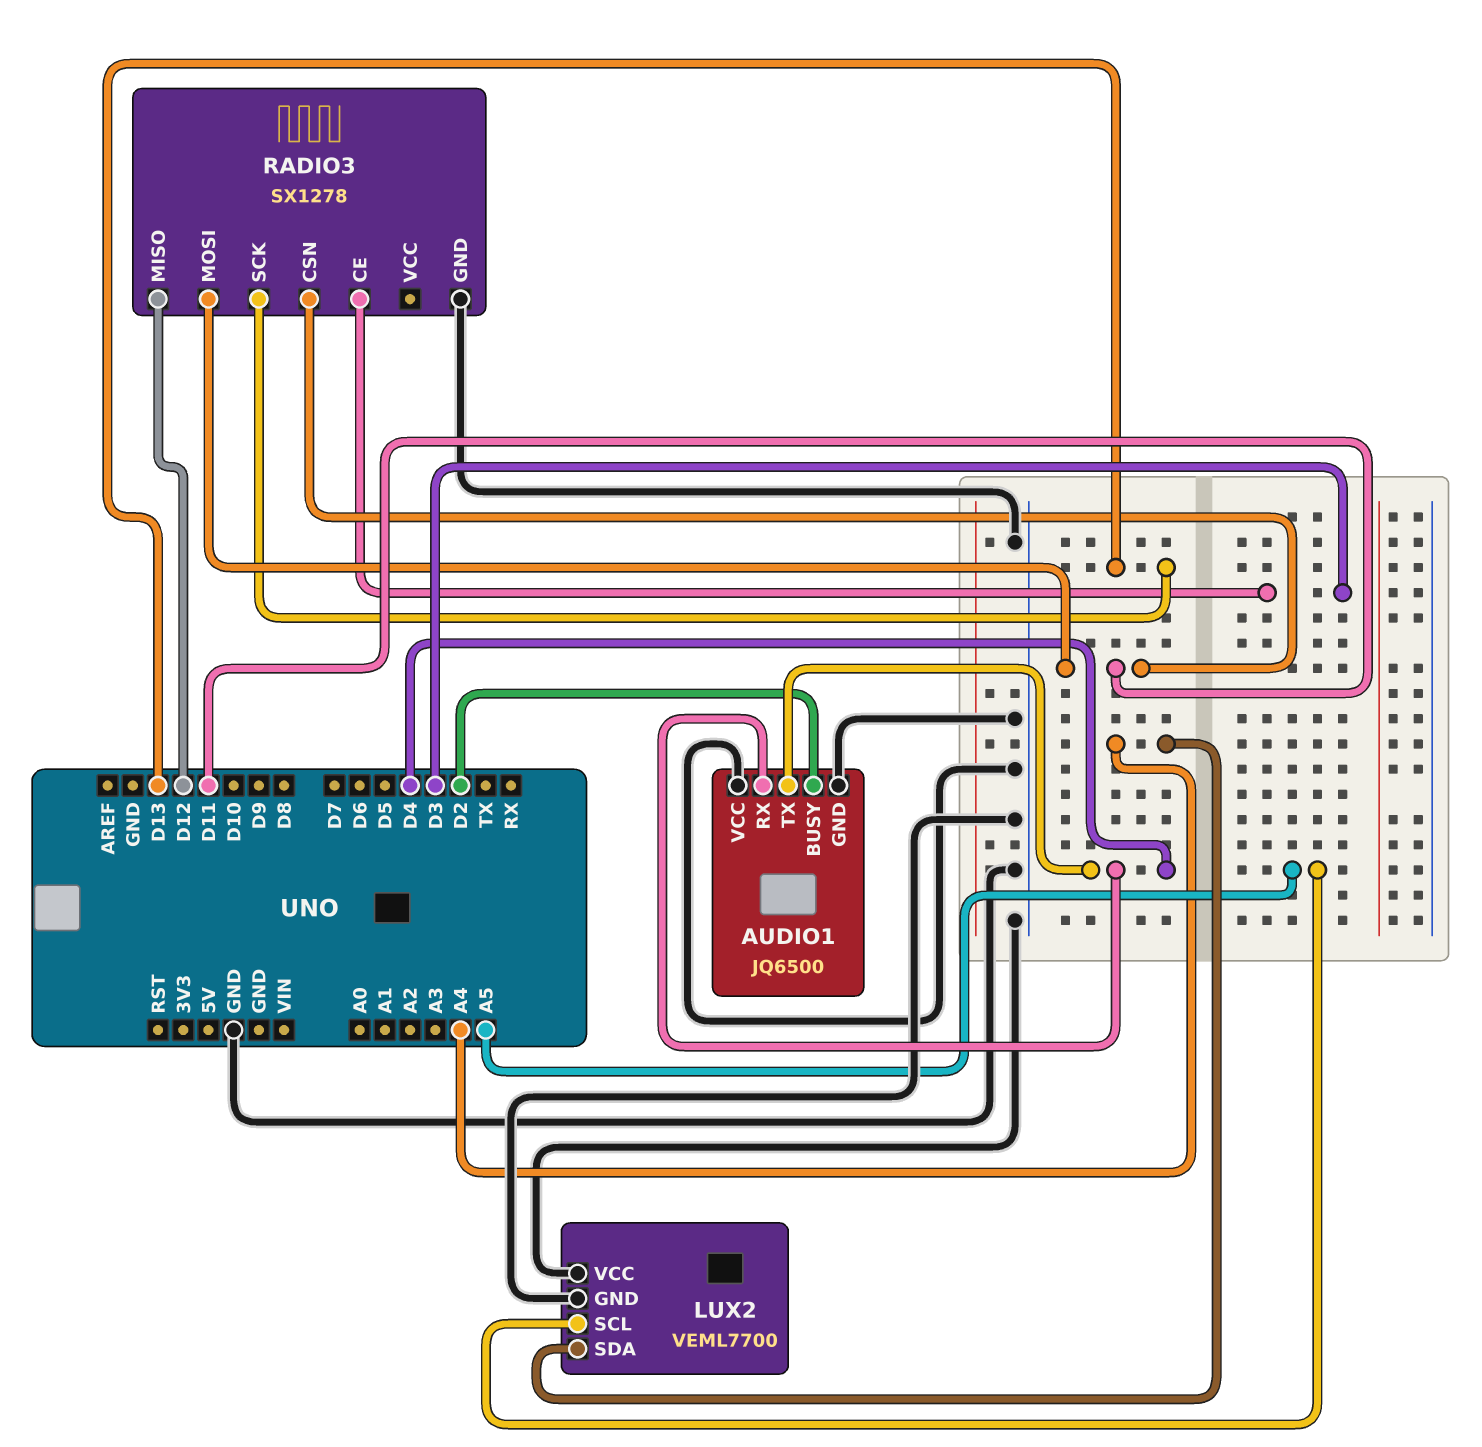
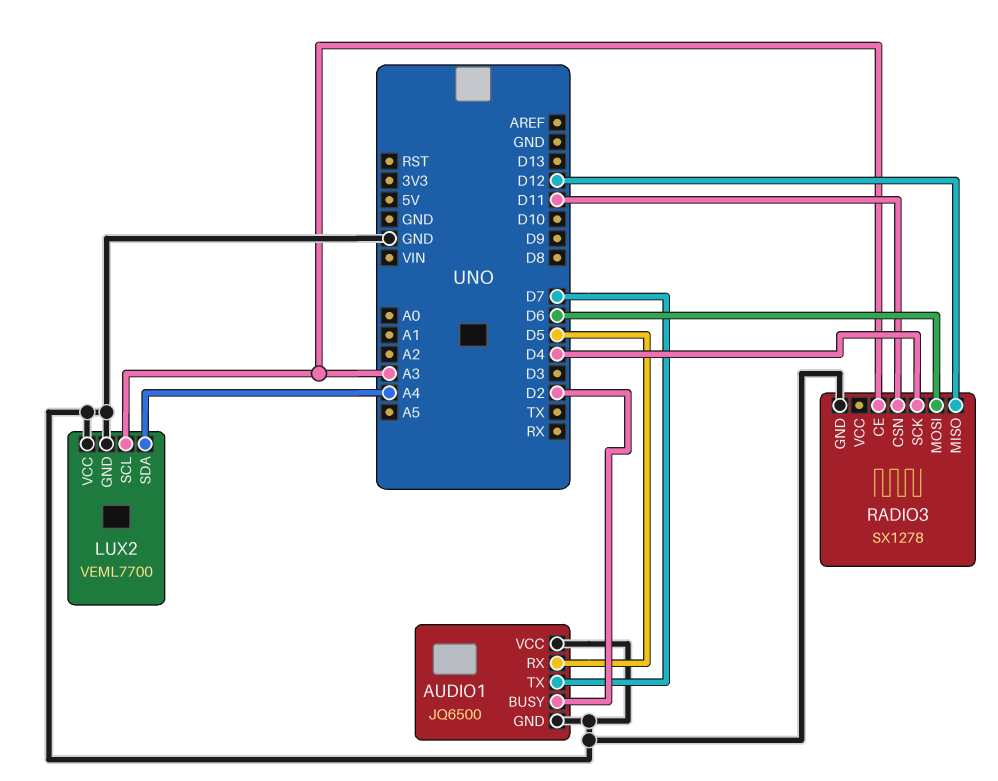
AUDIO1 pin RX: D4 -> D5
AUDIO1 pin TX: D4 -> D7
LUX2 pin SCL: A5 -> A3
RADIO3 pin CE: D3 -> A3
RADIO3 pin MOSI: D11 -> D6
RADIO3 pin SCK: D13 -> D4

